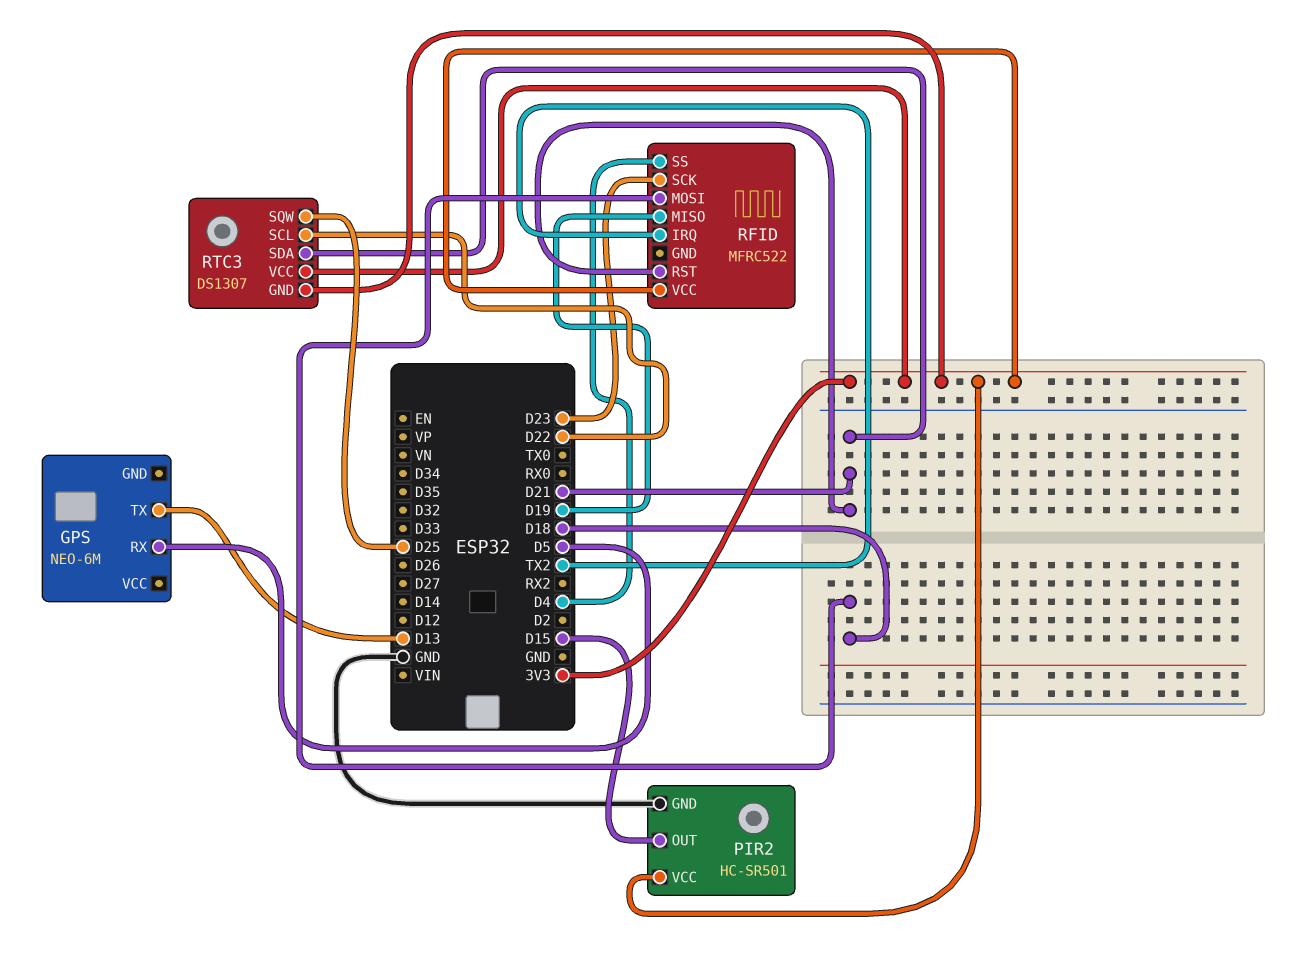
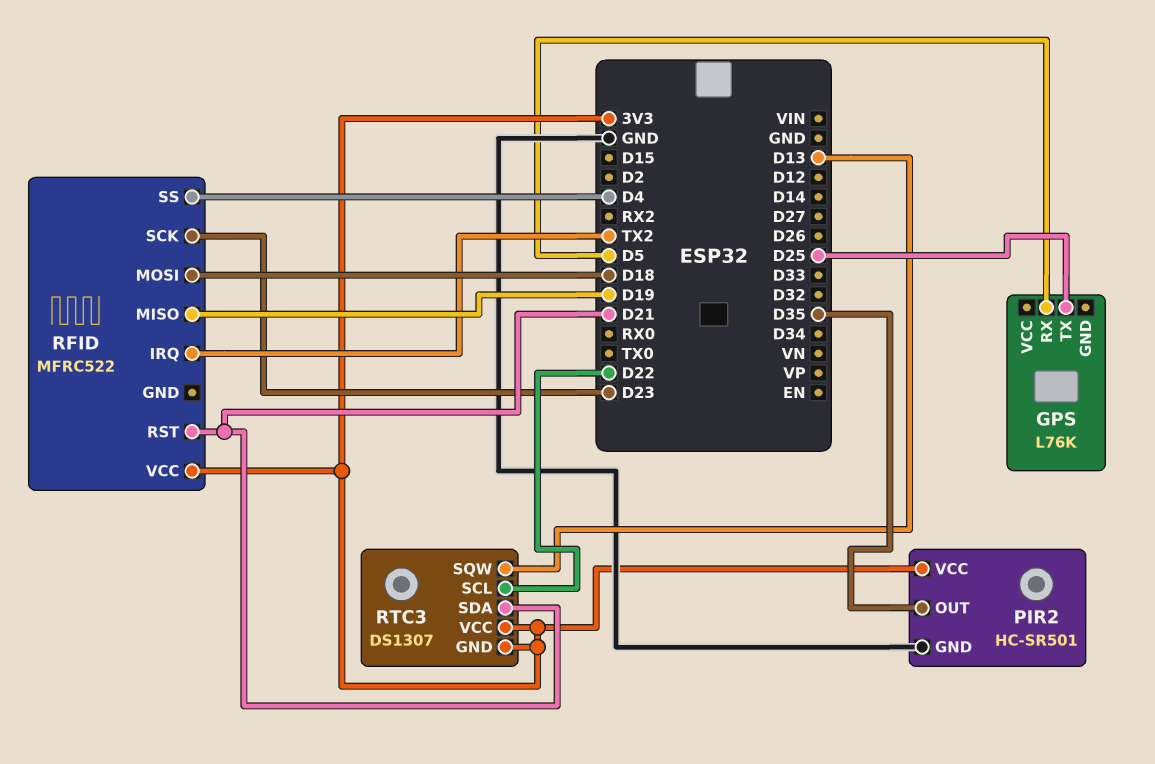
GPS: NEO-6M -> L76K
GPS pin TX: D13 -> D25
PIR2 pin OUT: D15 -> D35
RTC3 pin SQW: D25 -> D13

